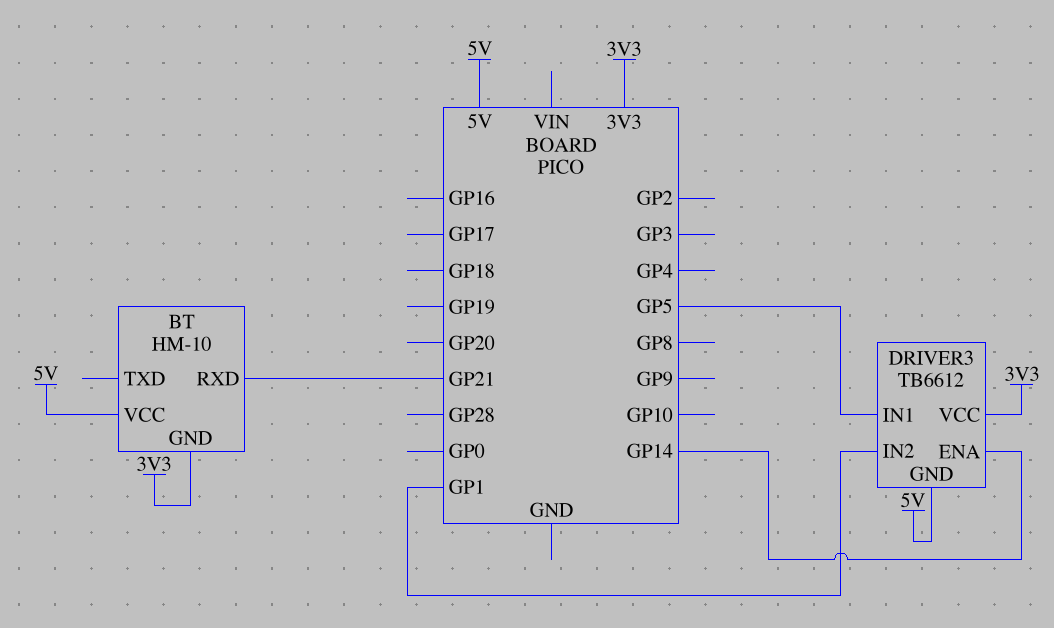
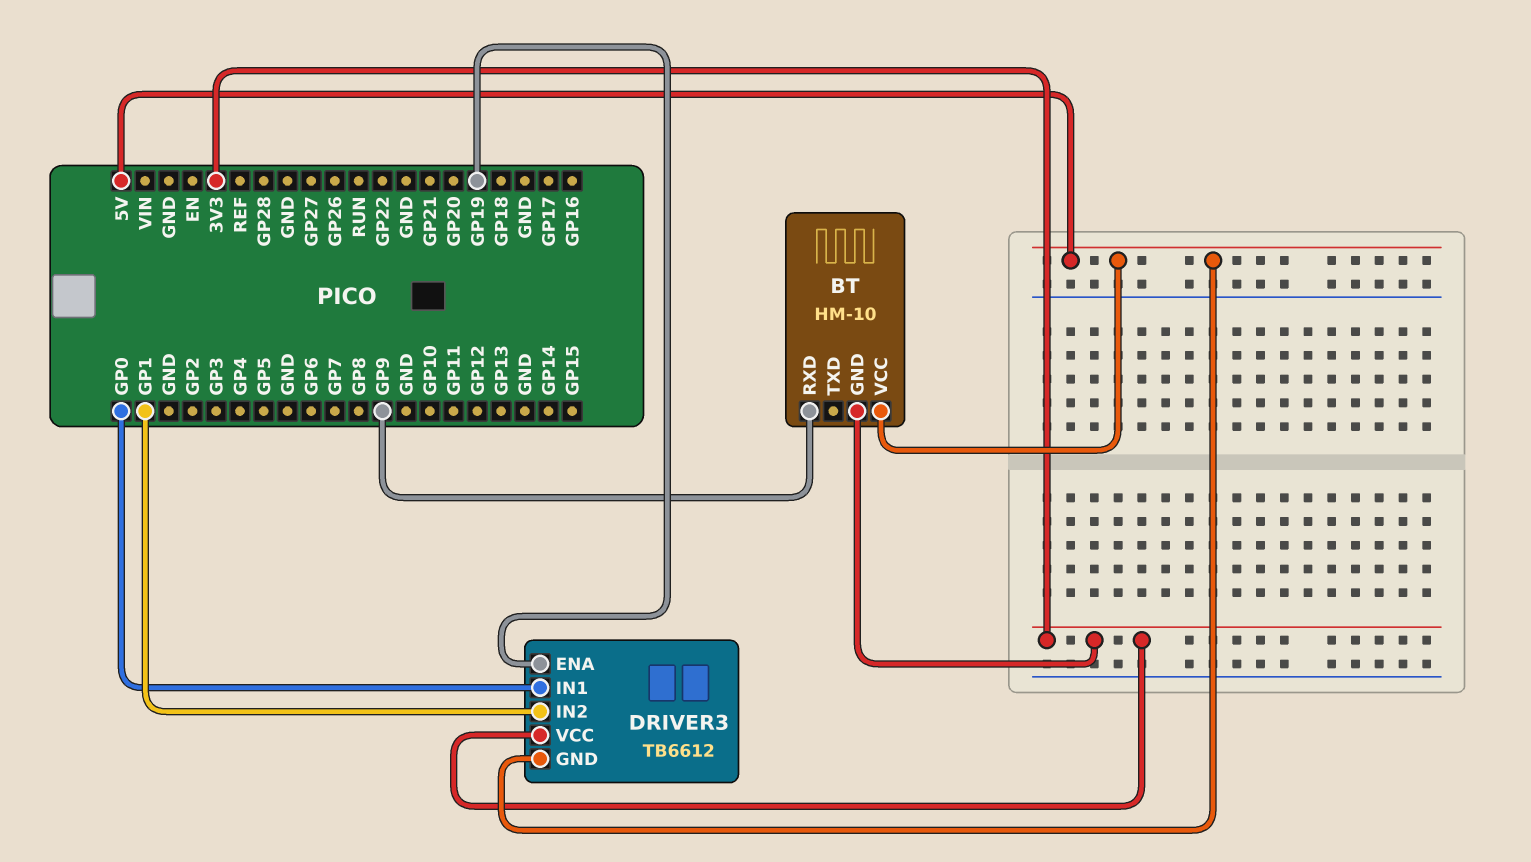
BT pin RXD: GP21 -> GP9
DRIVER3 pin ENA: GP14 -> GP19
DRIVER3 pin IN1: GP5 -> GP0

